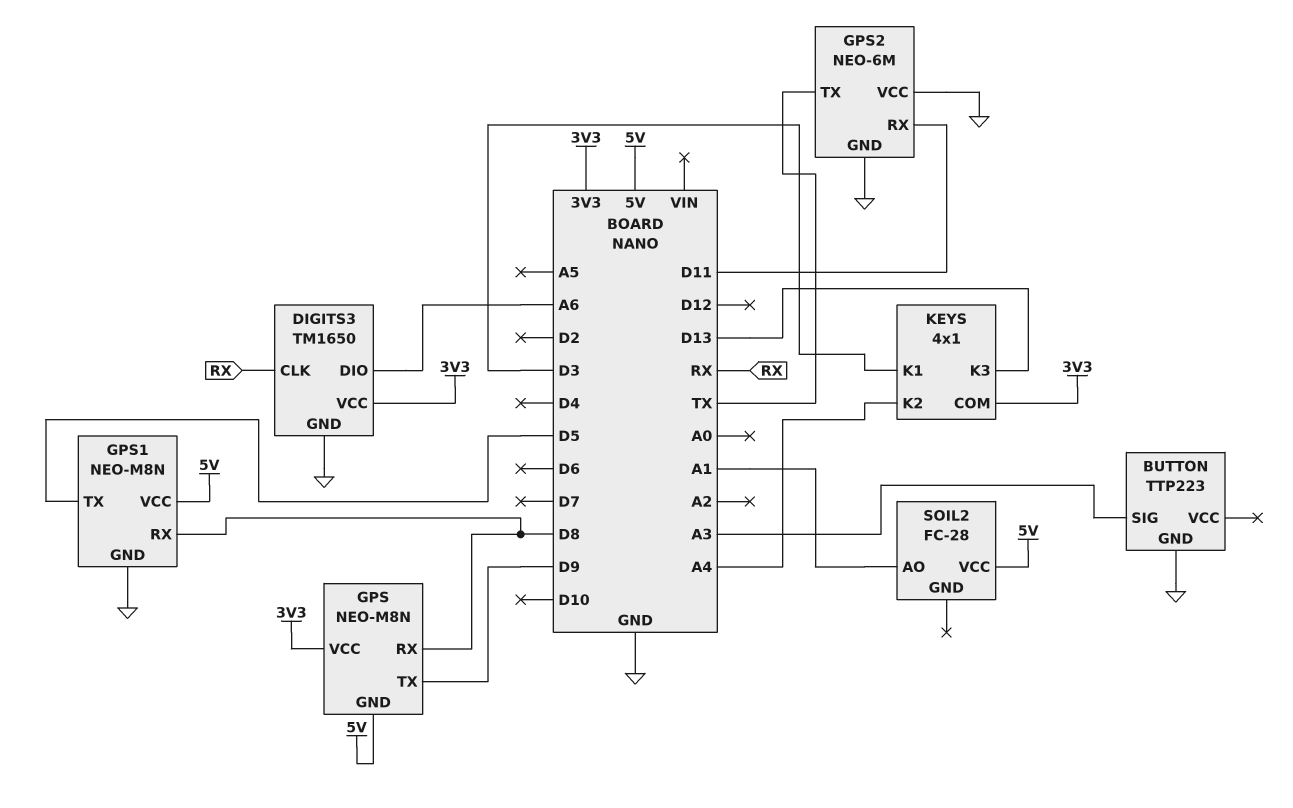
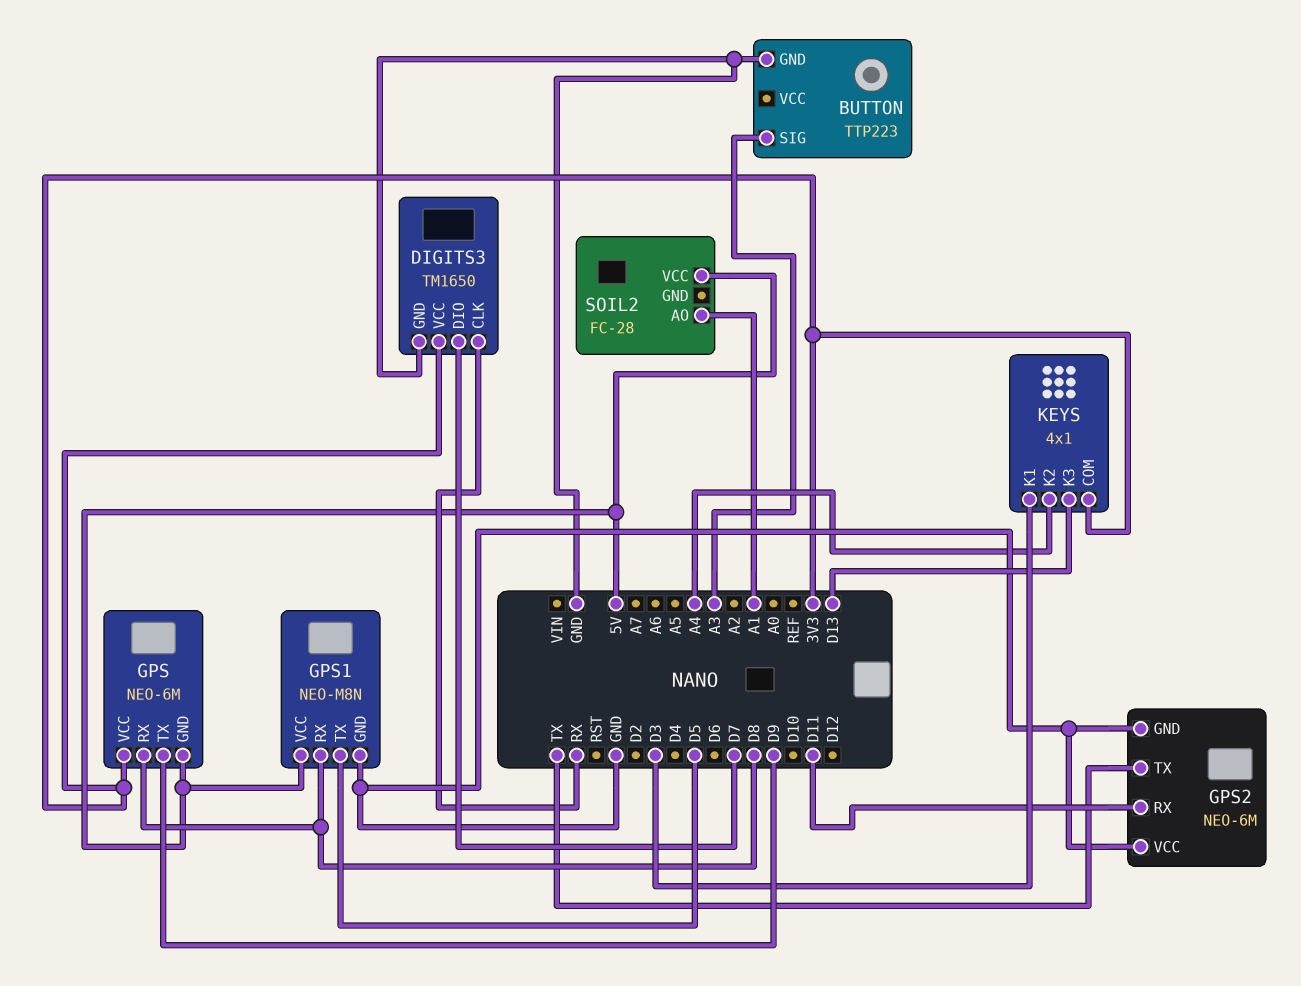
DIGITS3 pin DIO: A6 -> D7
GPS: NEO-M8N -> NEO-6M

